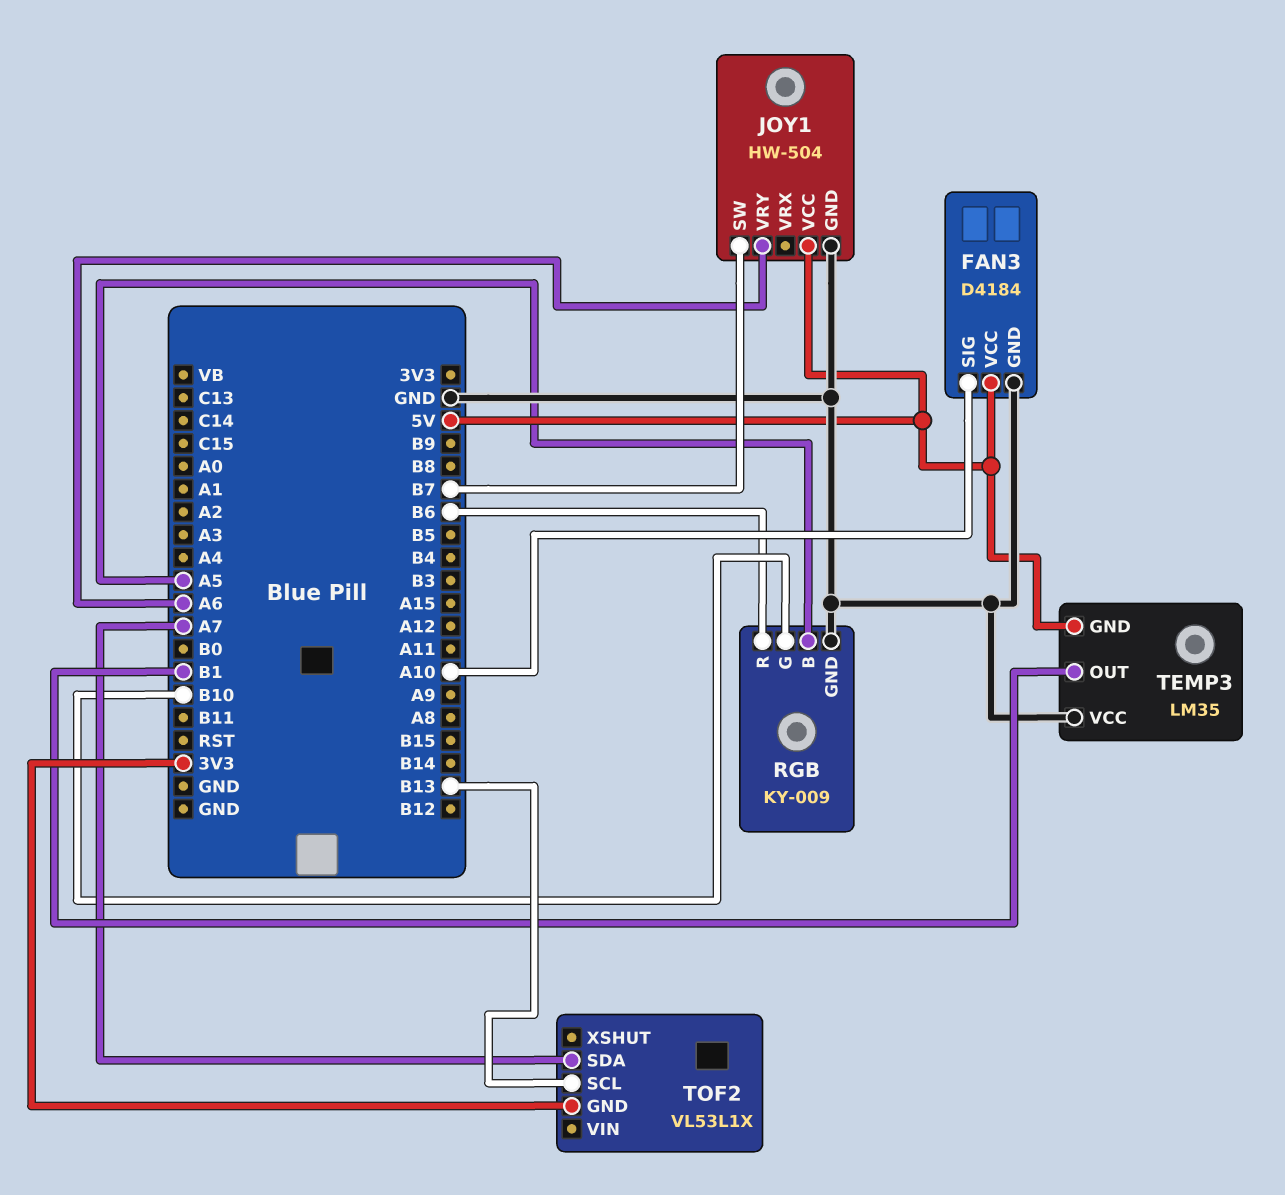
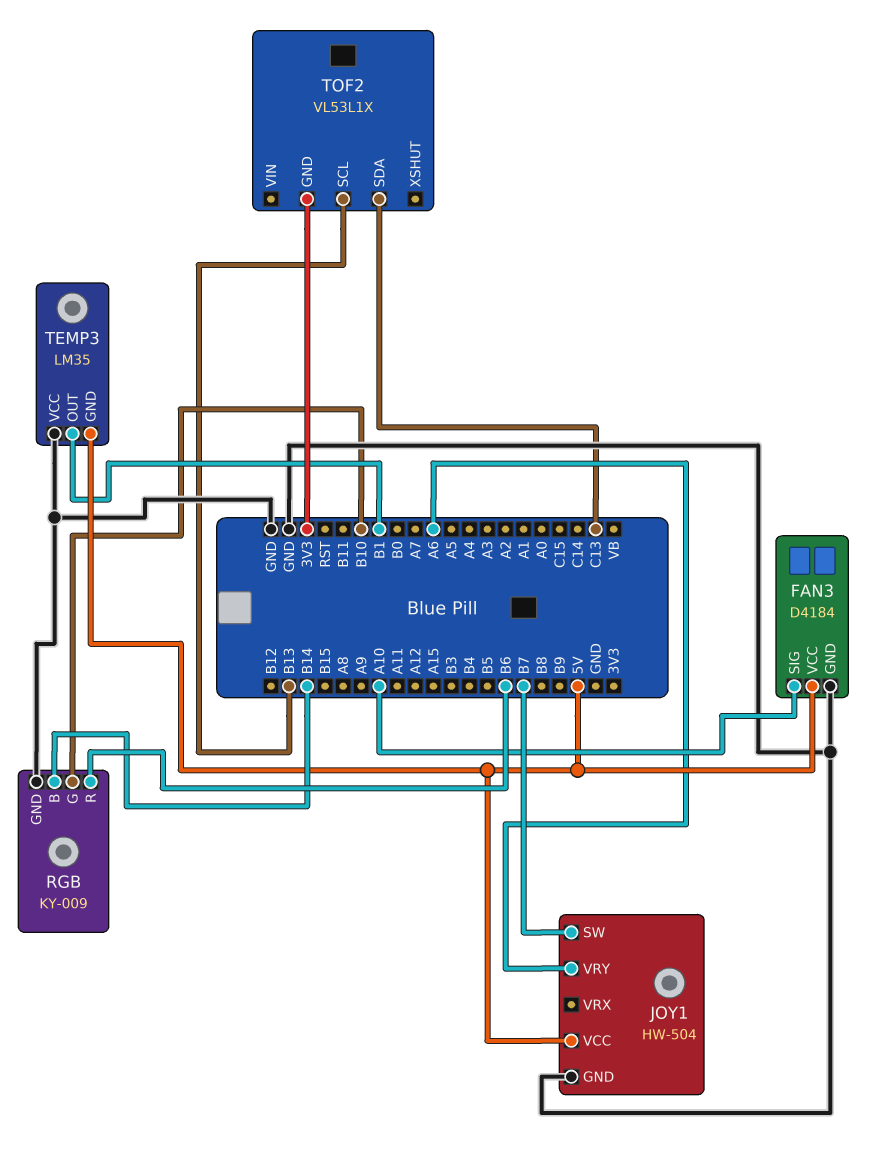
RGB pin B: A5 -> B14
TOF2 pin SDA: A7 -> C13

